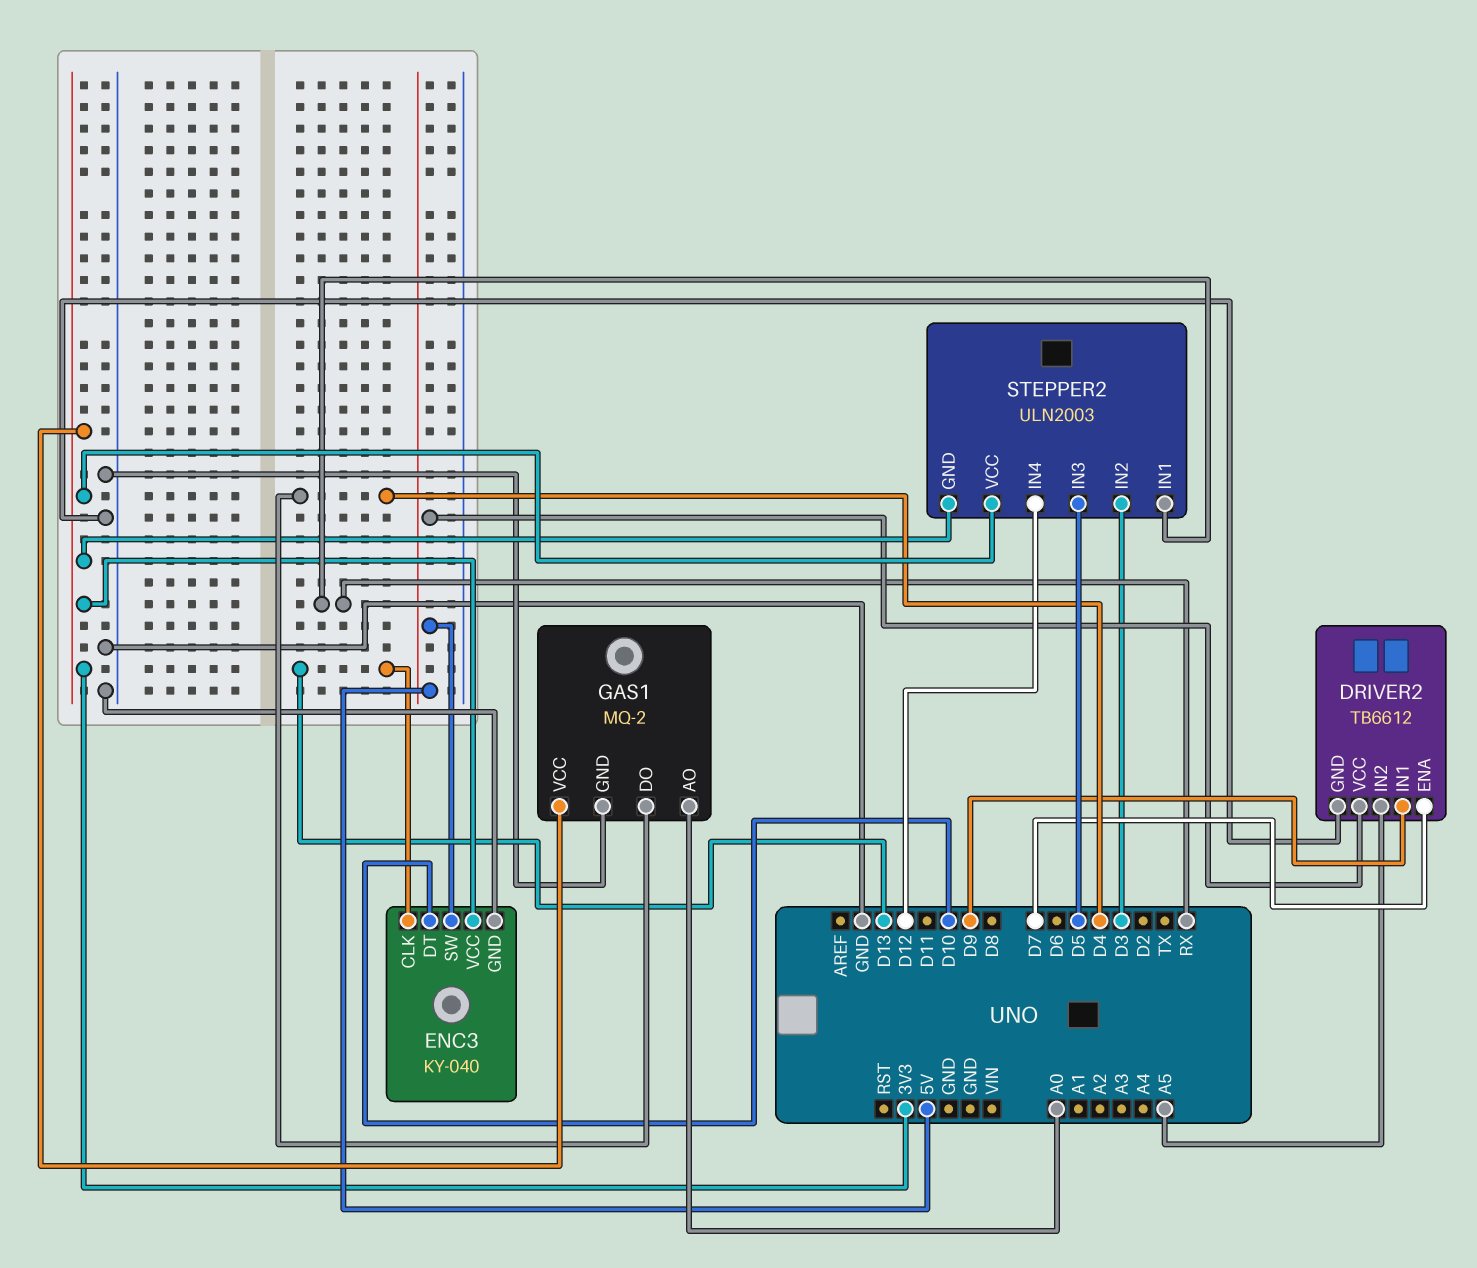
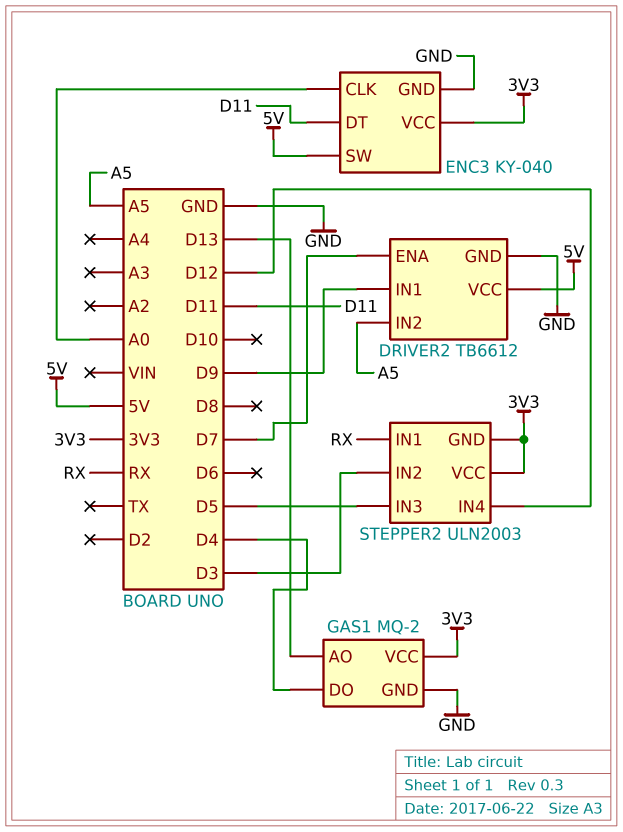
ENC3 pin CLK: D13 -> A0
ENC3 pin DT: D10 -> D11
GAS1 pin AO: A0 -> D13

